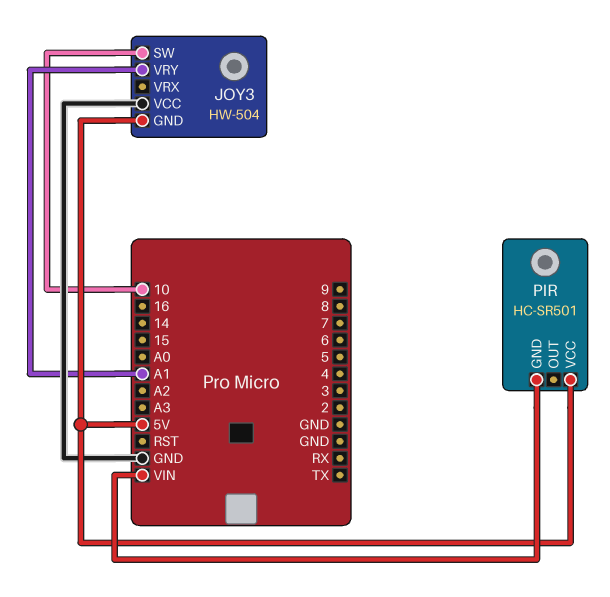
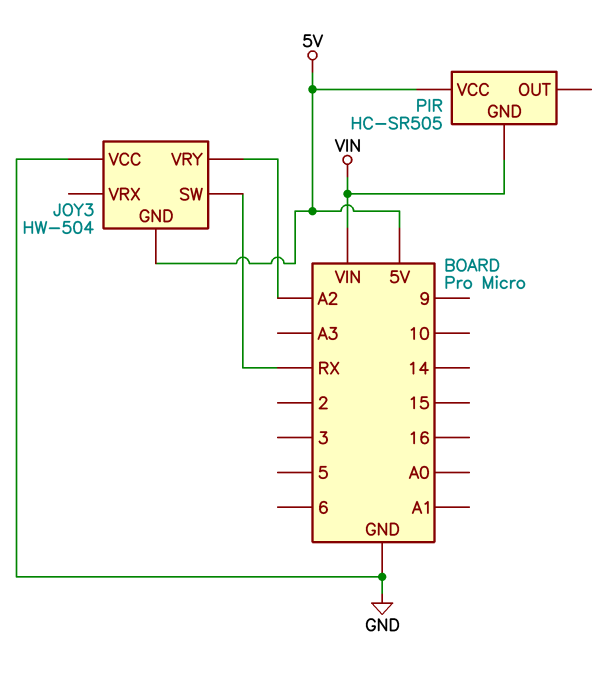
JOY3 pin SW: 10 -> RX
JOY3 pin VRY: A1 -> A2
PIR: HC-SR501 -> HC-SR505

